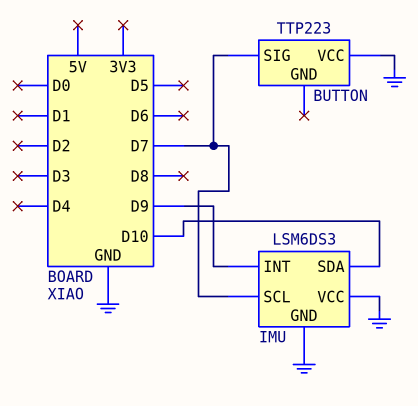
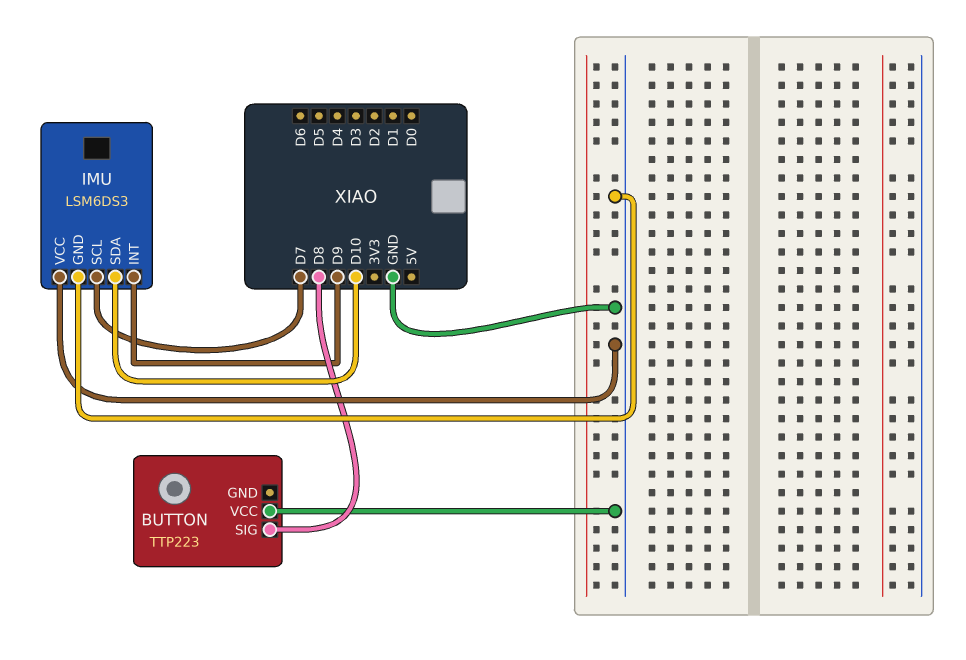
BUTTON pin SIG: D7 -> D8

